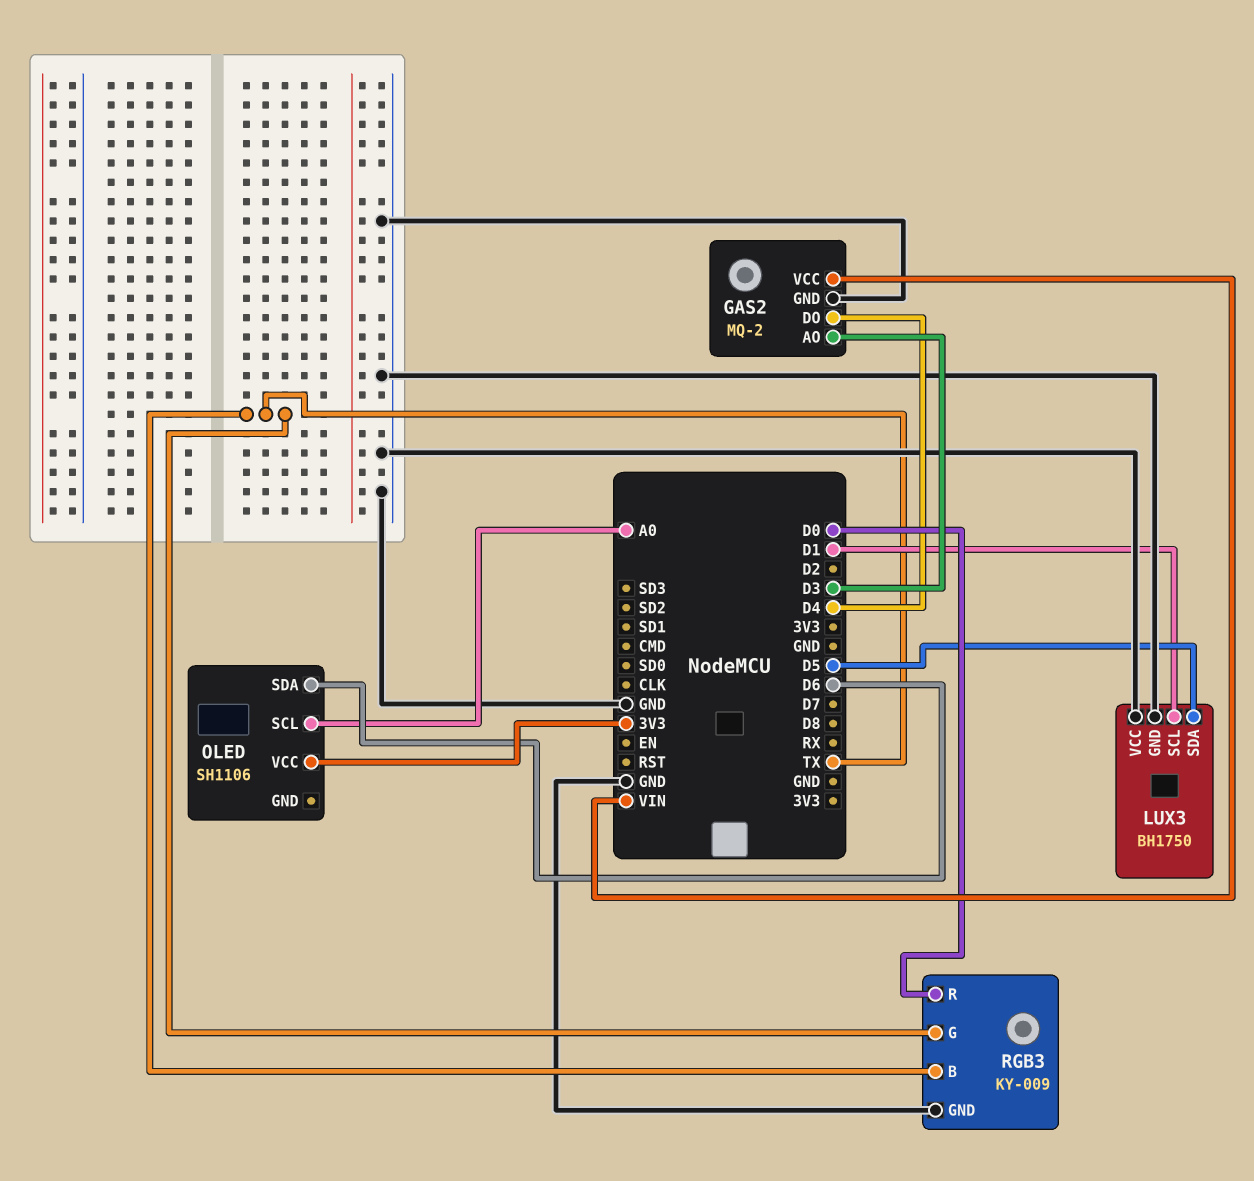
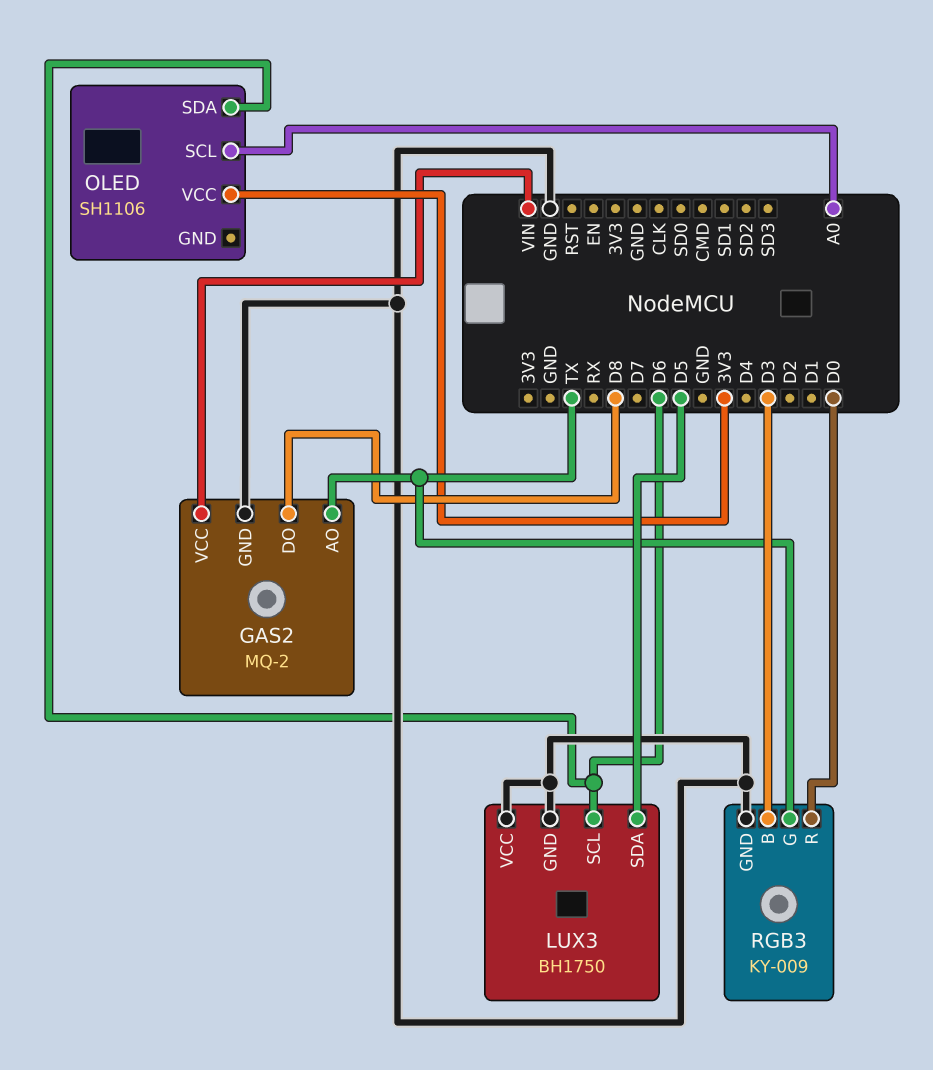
GAS2 pin AO: D3 -> TX
GAS2 pin DO: D4 -> D8
LUX3 pin SCL: D1 -> D6
RGB3 pin B: TX -> D3

